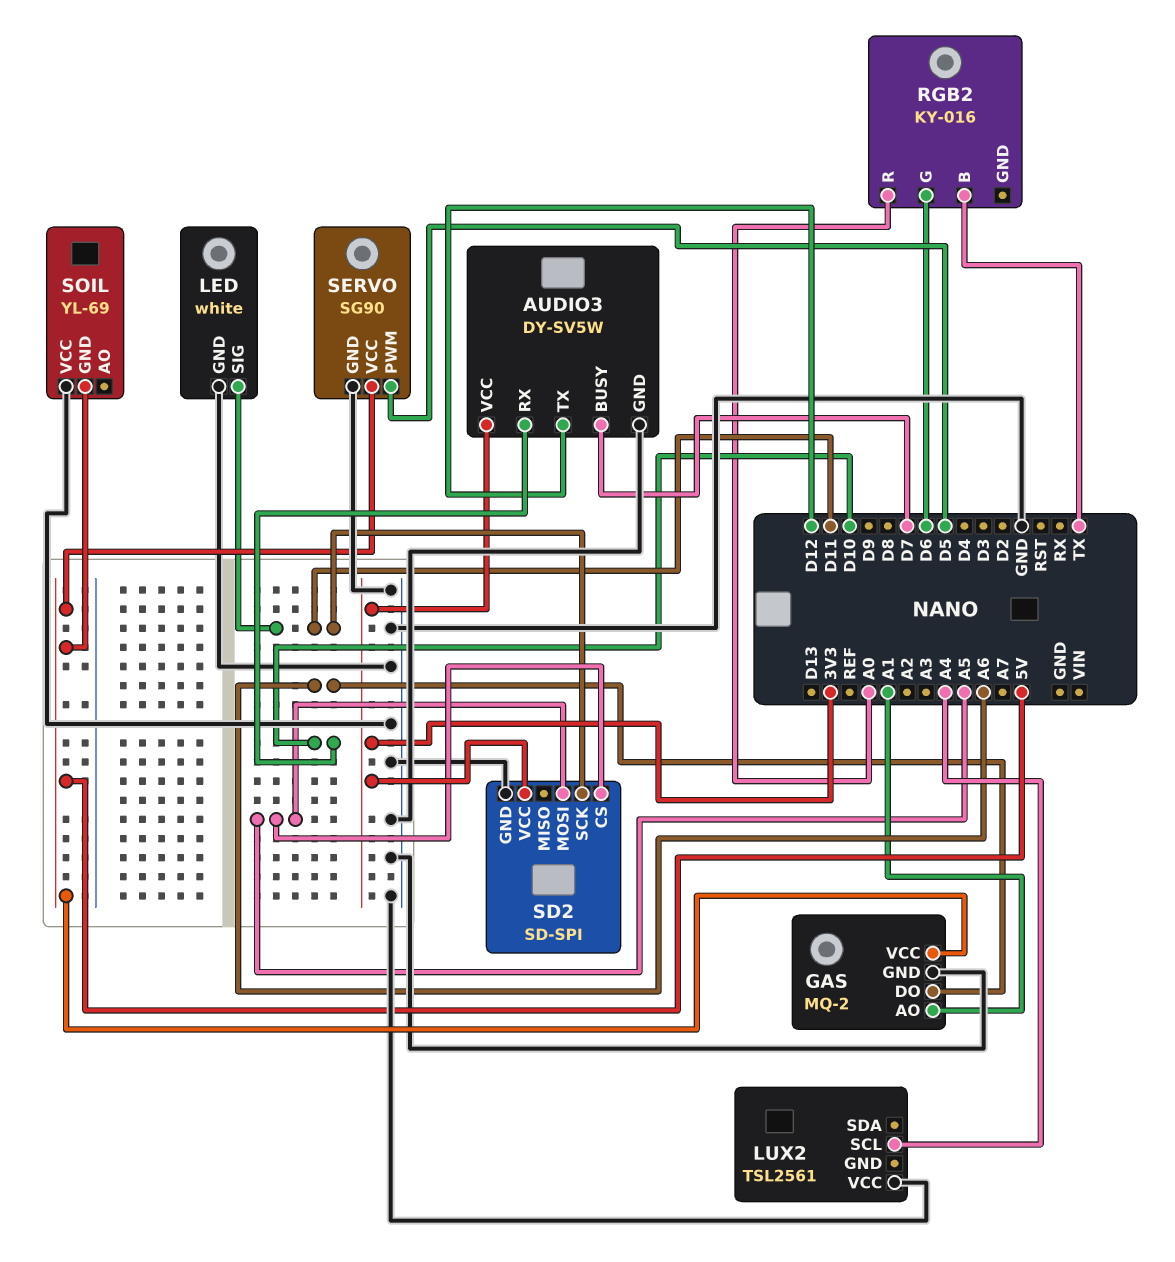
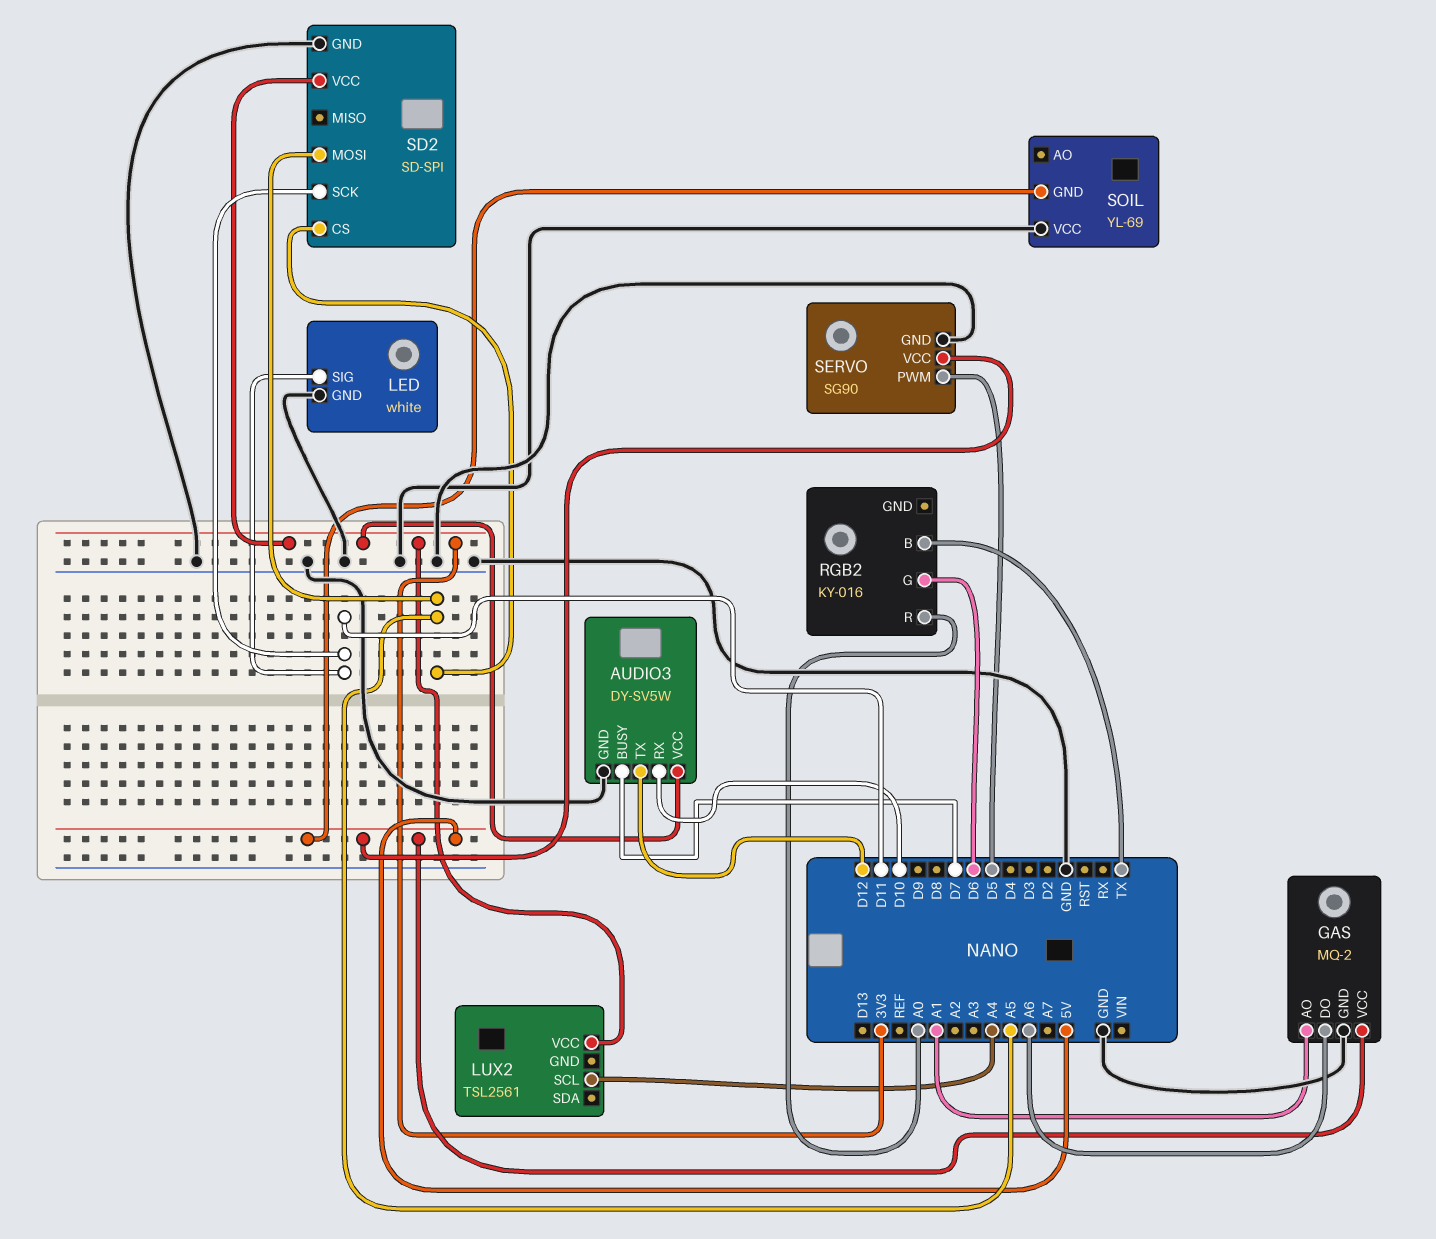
LUX2 pin VCC: GND -> 3V3

